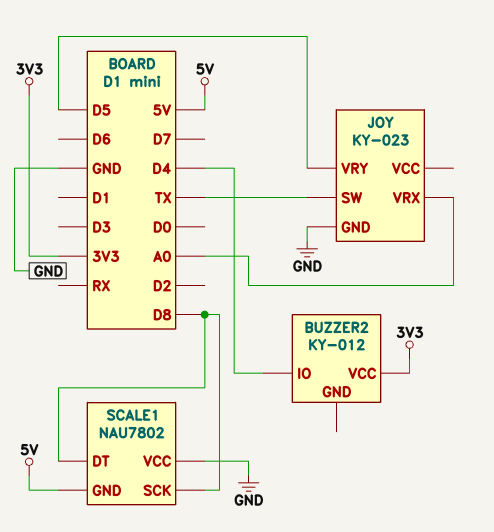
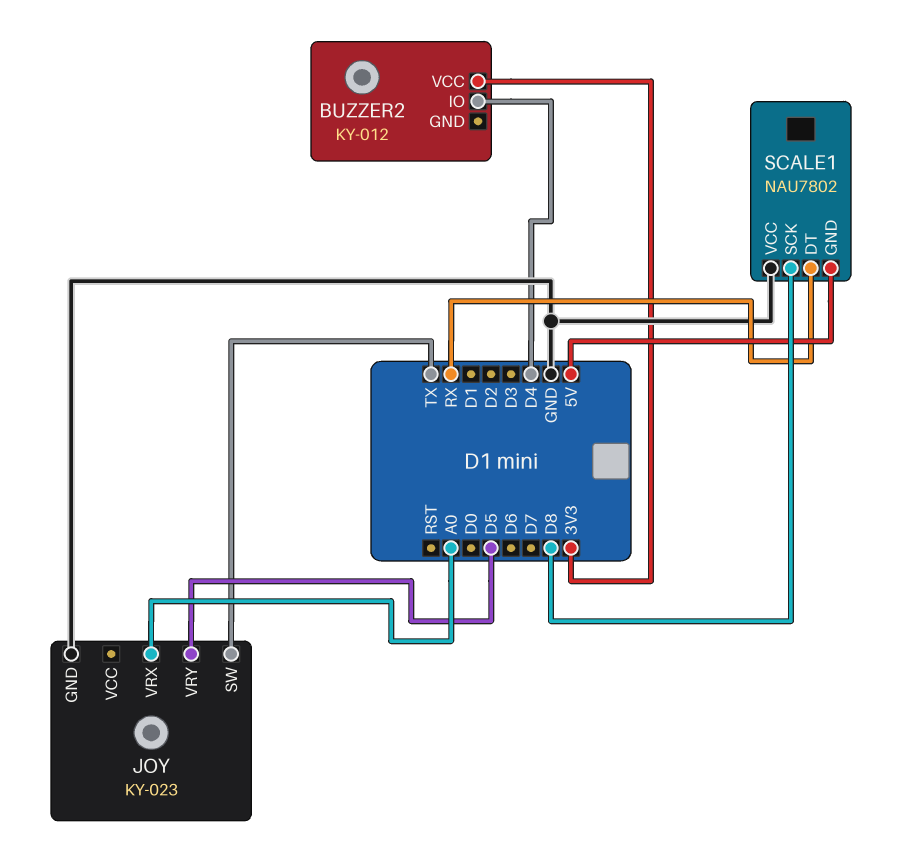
SCALE1 pin DT: D8 -> RX

